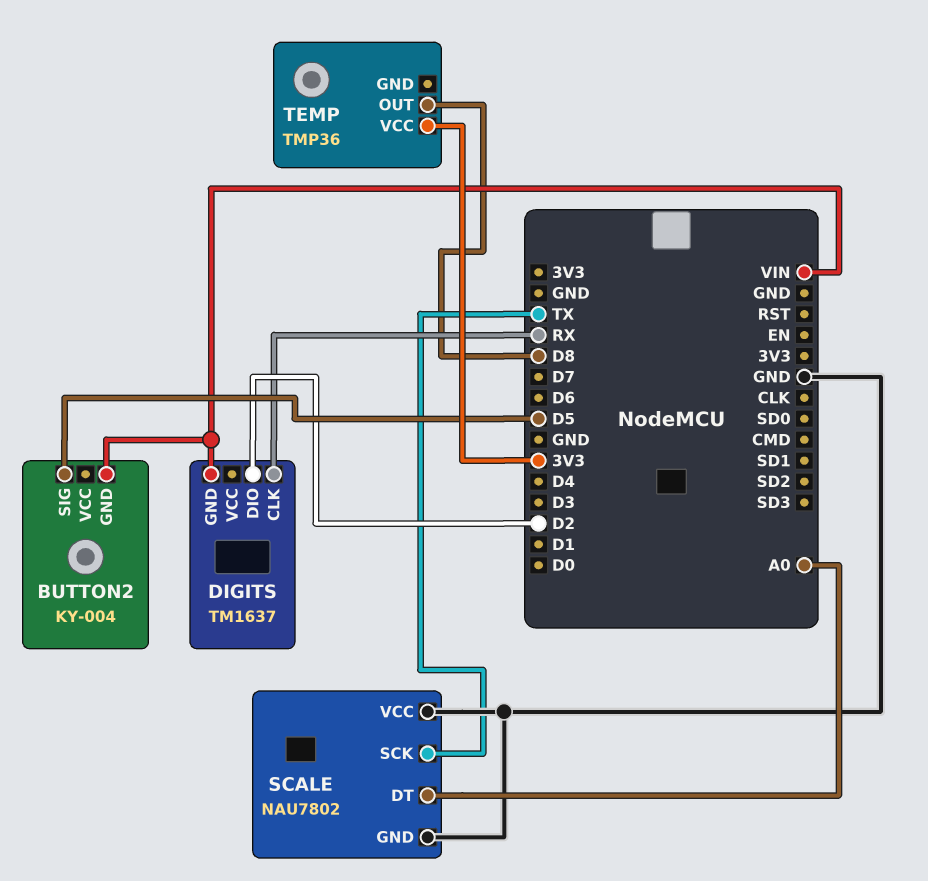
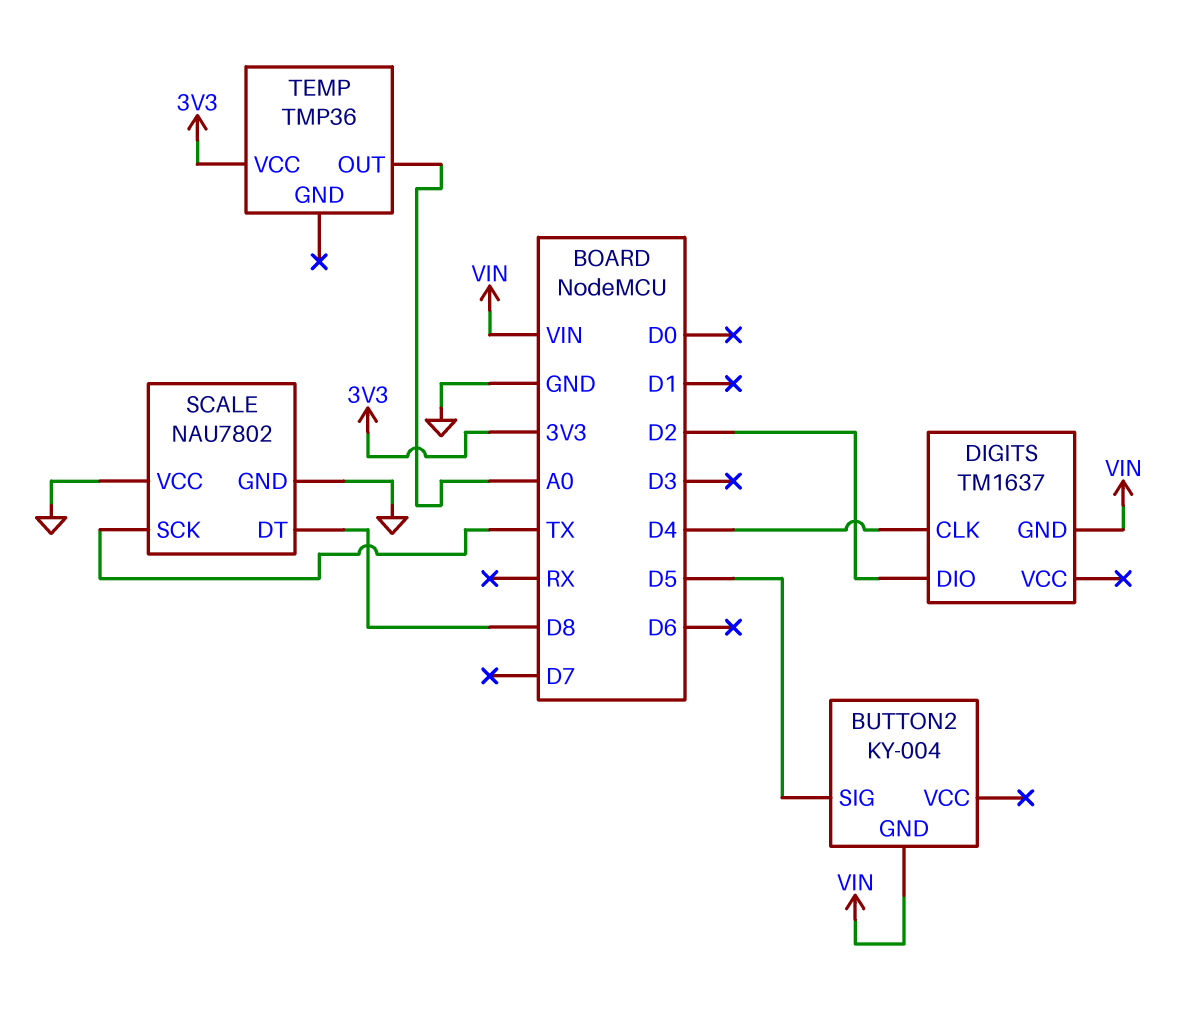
DIGITS pin CLK: RX -> D4
SCALE pin DT: A0 -> D8
TEMP pin OUT: D8 -> A0

